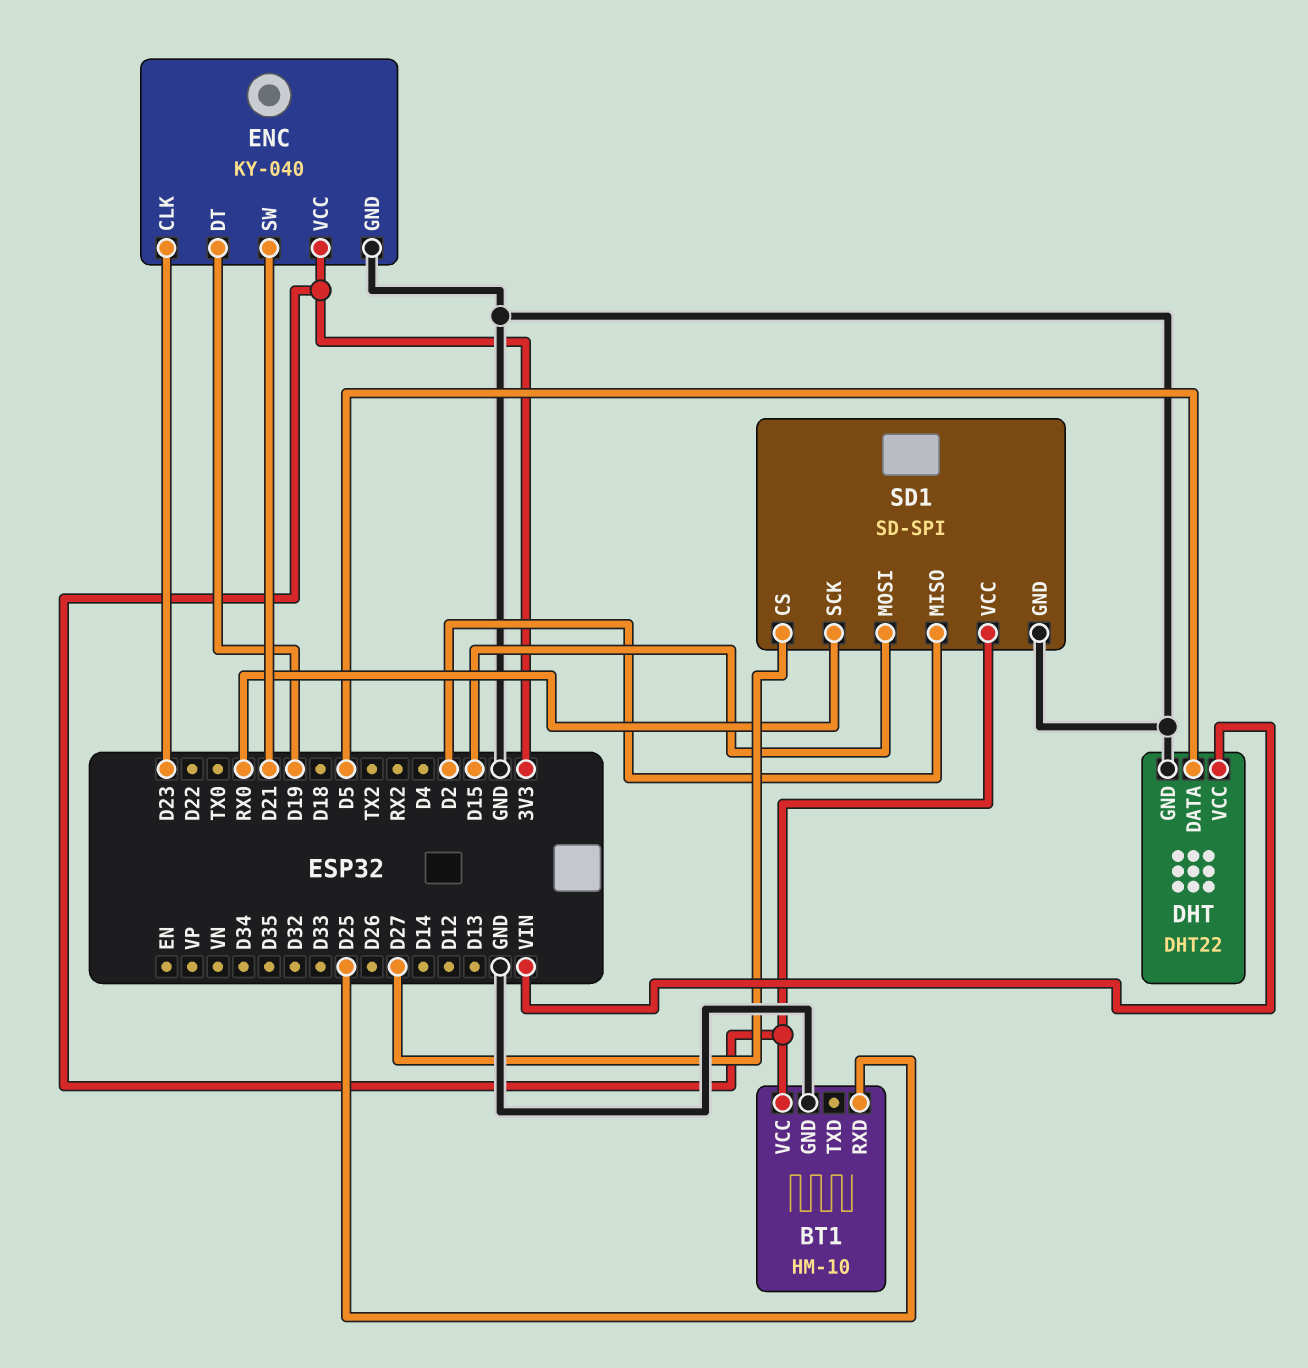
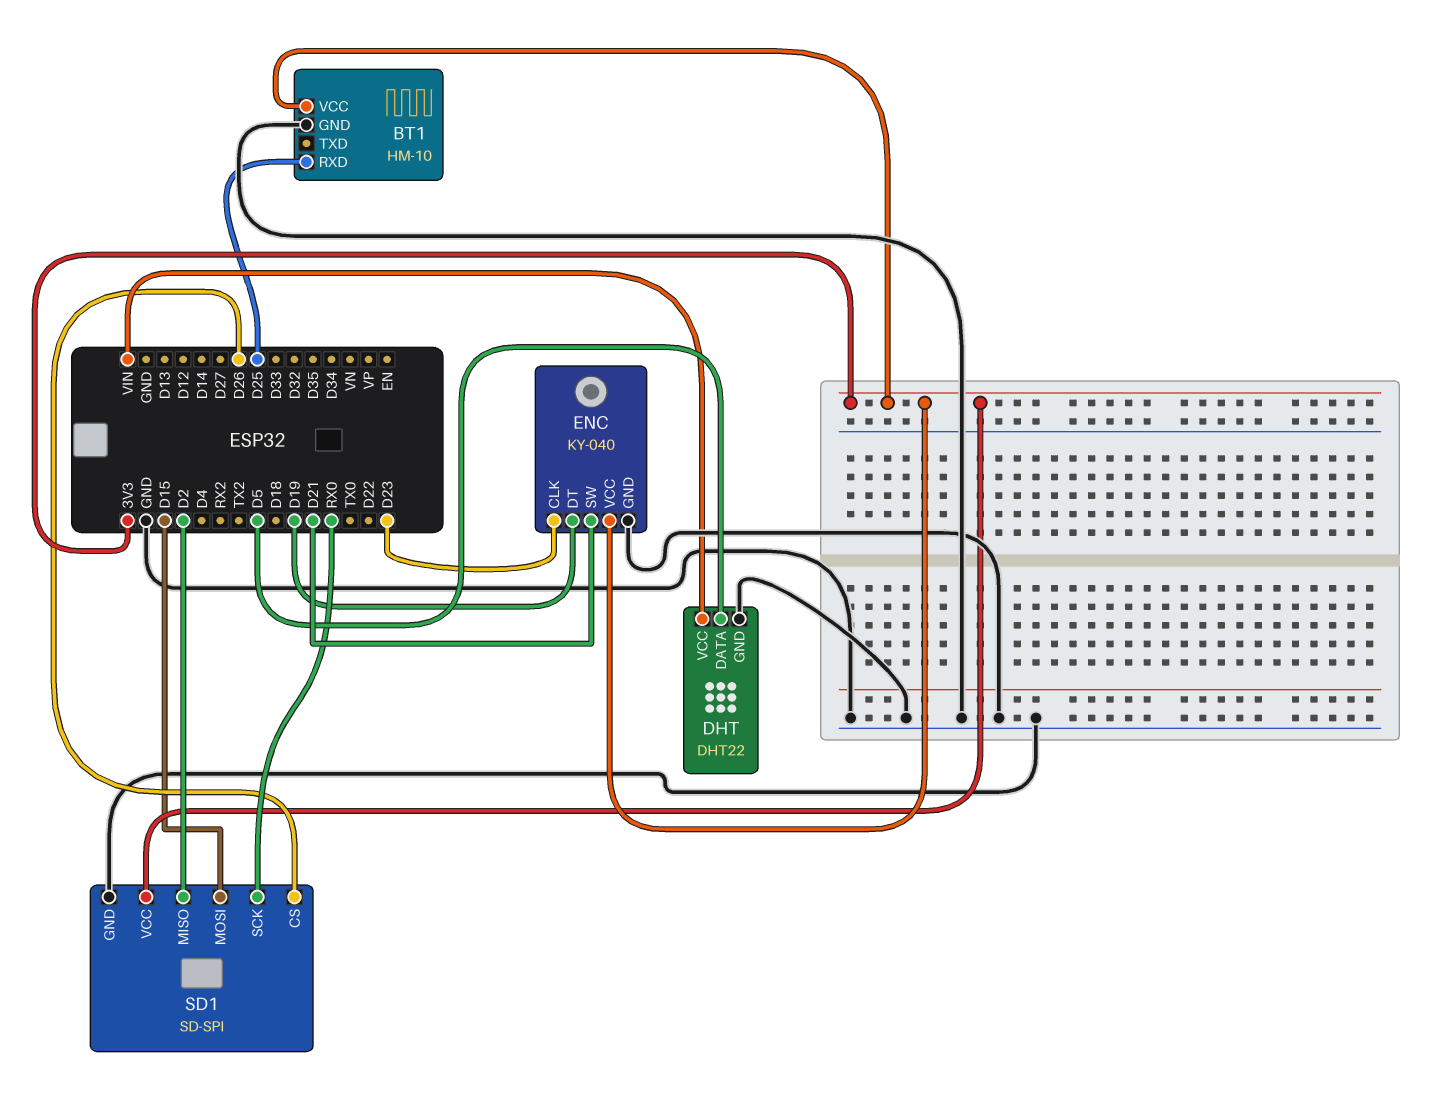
SD1 pin CS: D27 -> D26

